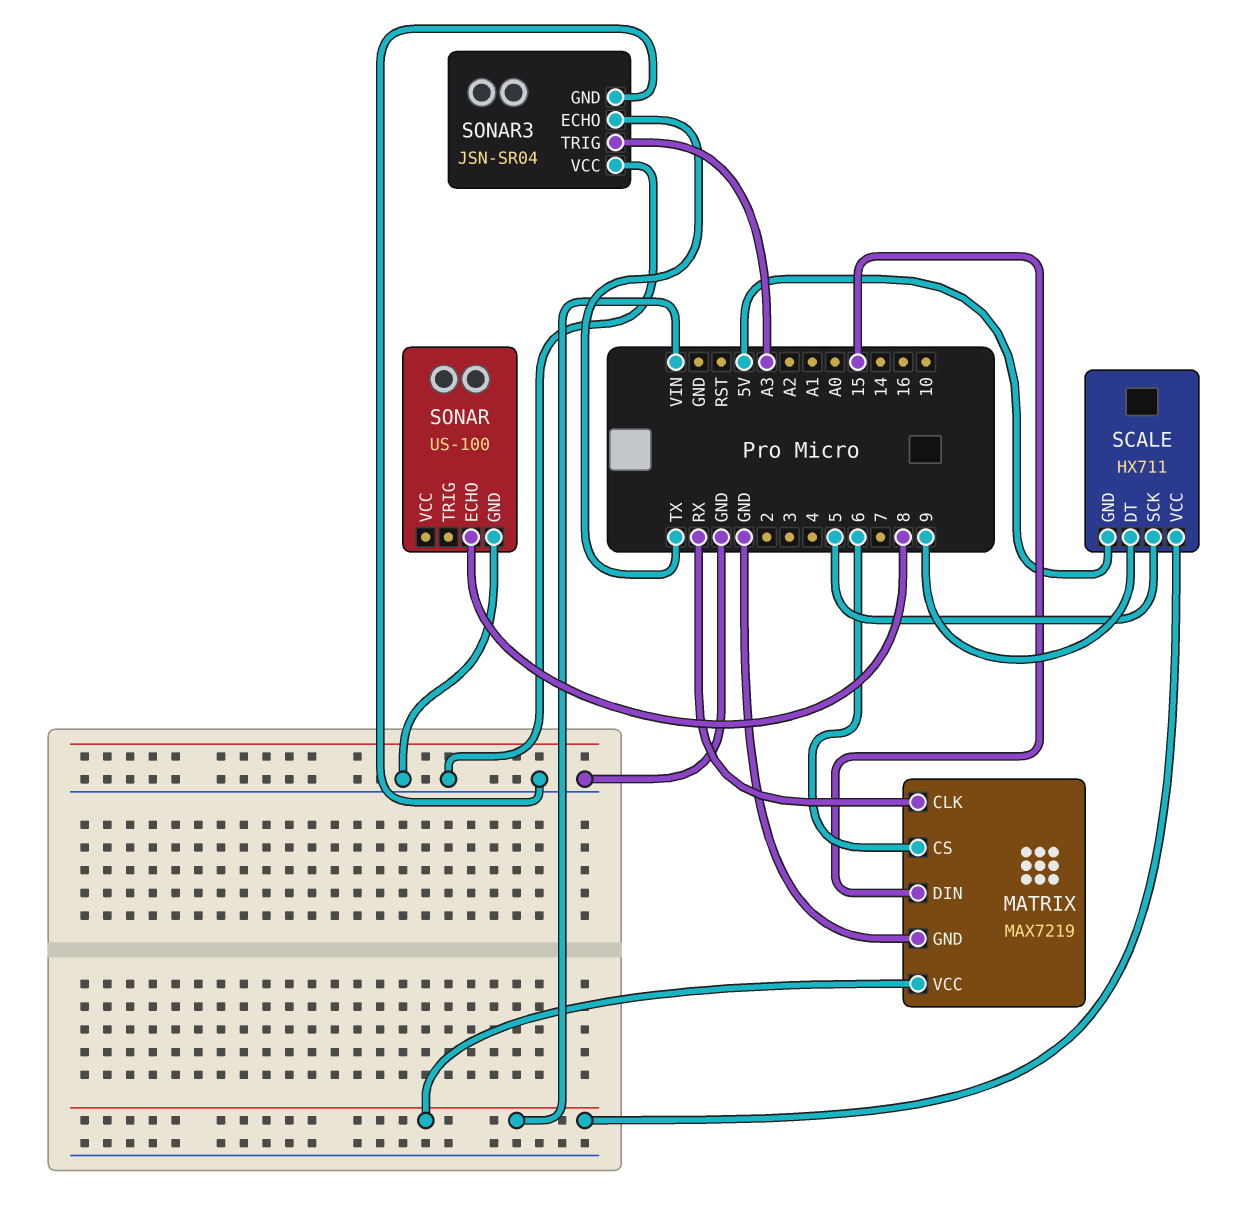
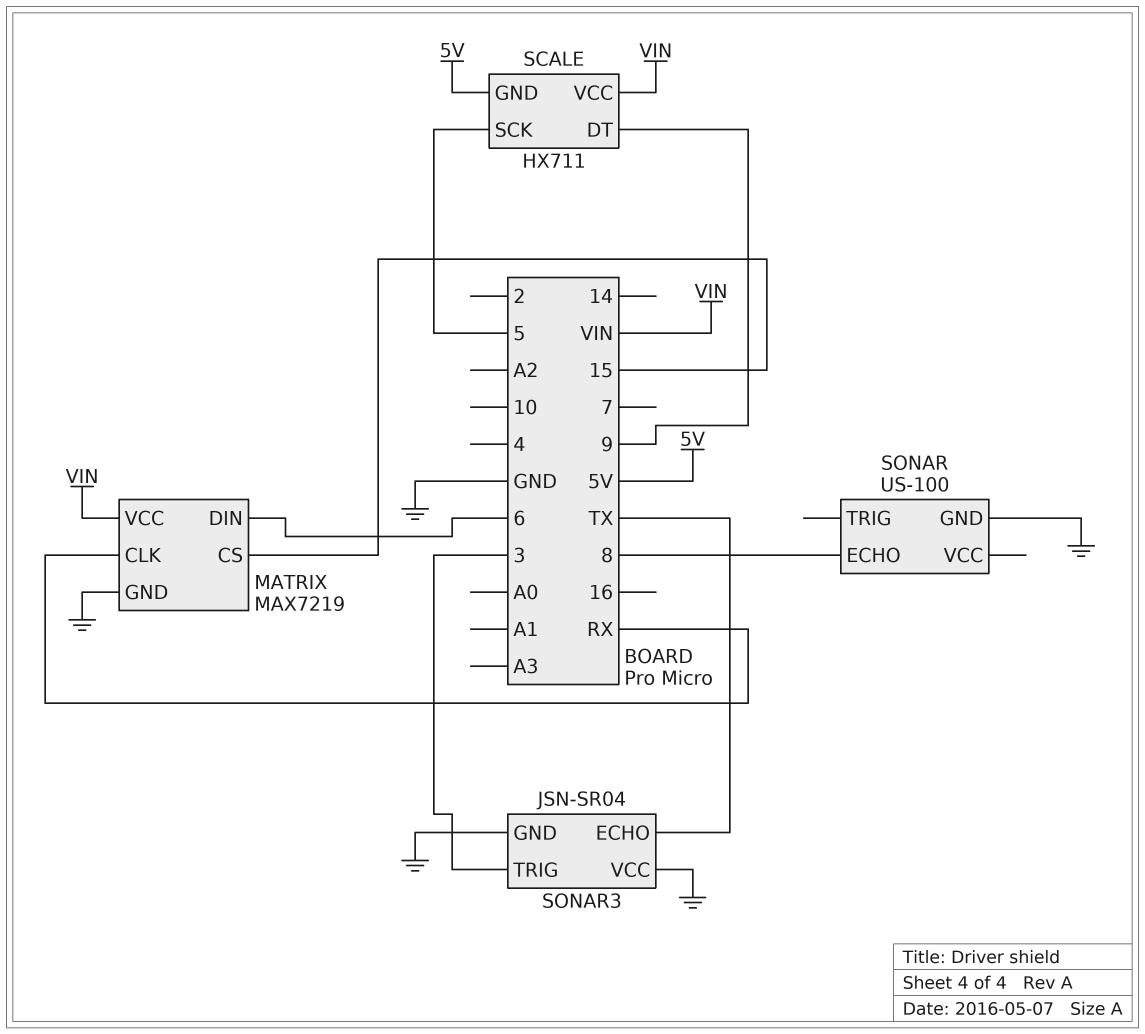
MATRIX pin CS: 6 -> 15
MATRIX pin DIN: 15 -> 6
SONAR3 pin TRIG: A3 -> 3

